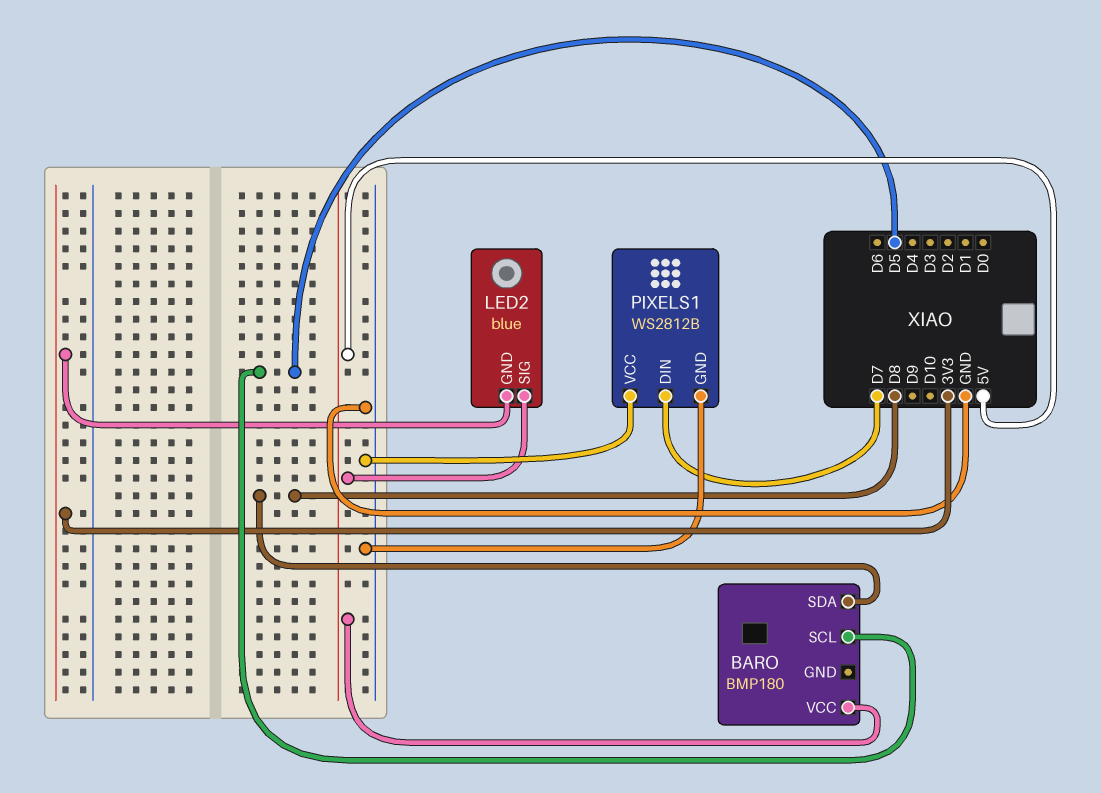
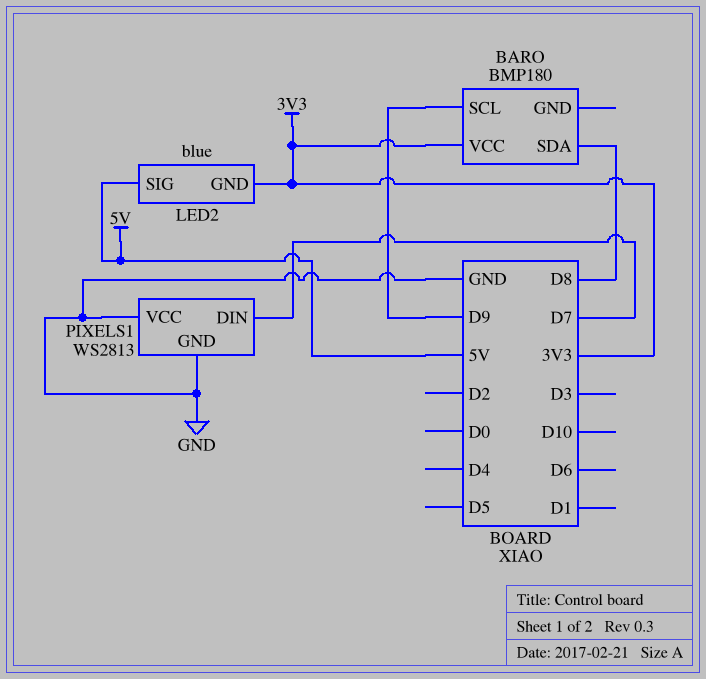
BARO pin SCL: D5 -> D9
BARO pin VCC: 5V -> 3V3
PIXELS1: WS2812B -> WS2813

